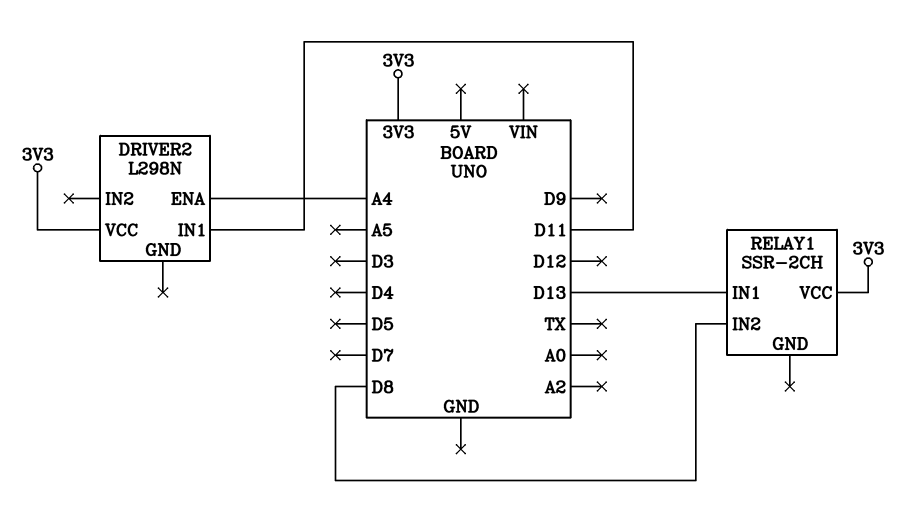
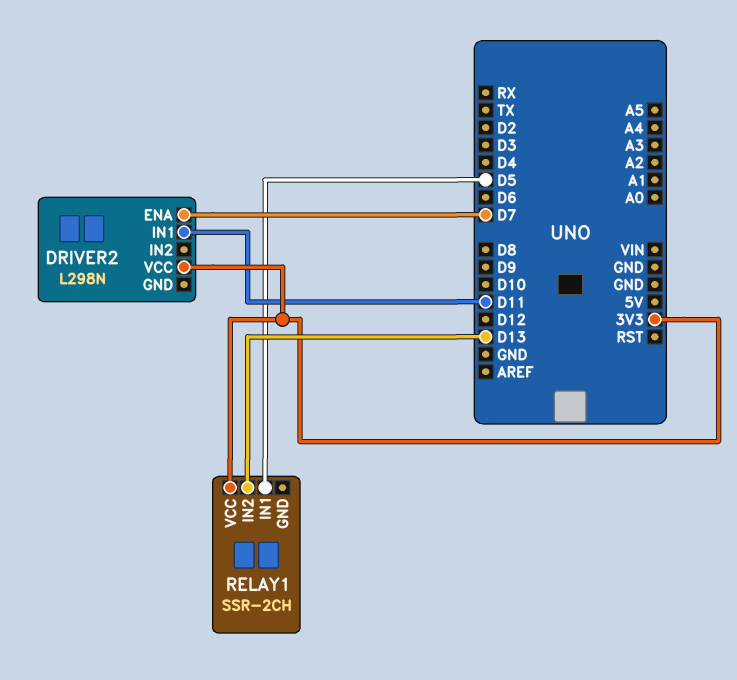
DRIVER2 pin ENA: A4 -> D7
RELAY1 pin IN1: D13 -> D5
RELAY1 pin IN2: D8 -> D13

